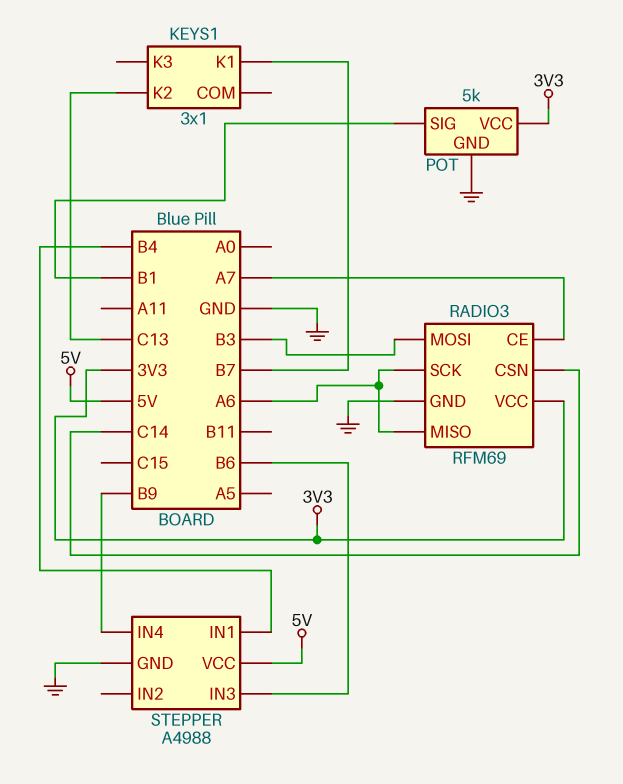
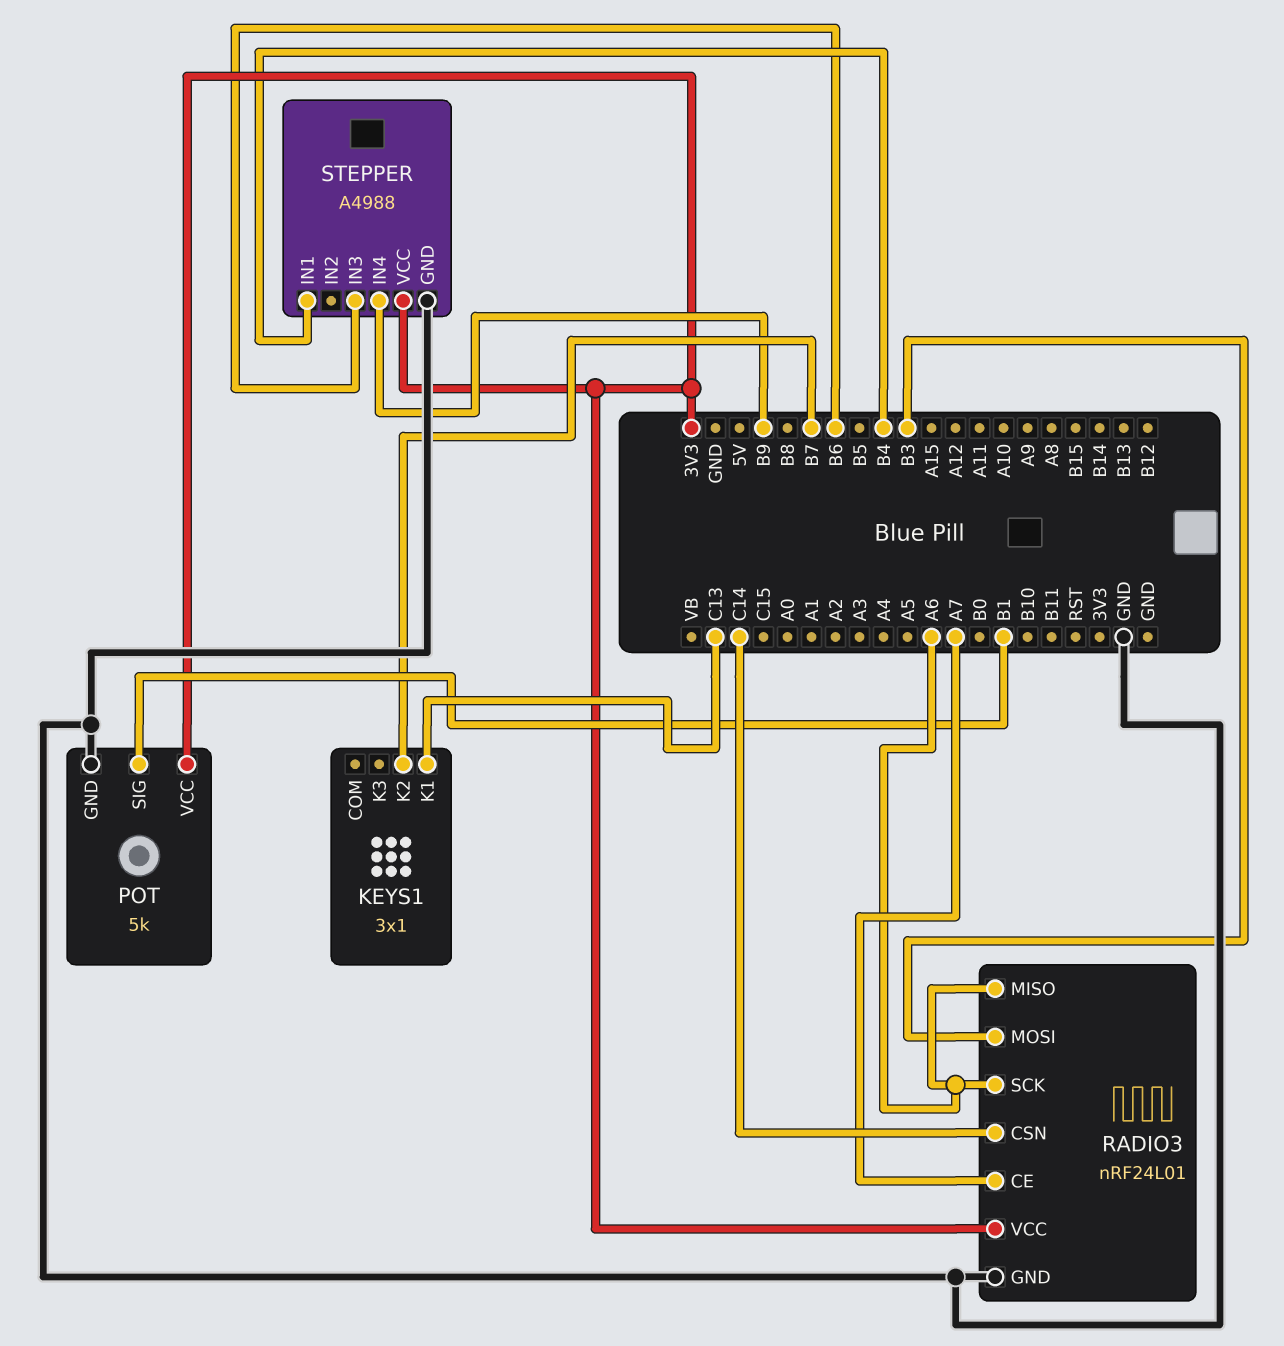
KEYS1 pin K1: B7 -> C13
KEYS1 pin K2: C13 -> B7
RADIO3: RFM69 -> nRF24L01
STEPPER pin VCC: 5V -> 3V3

